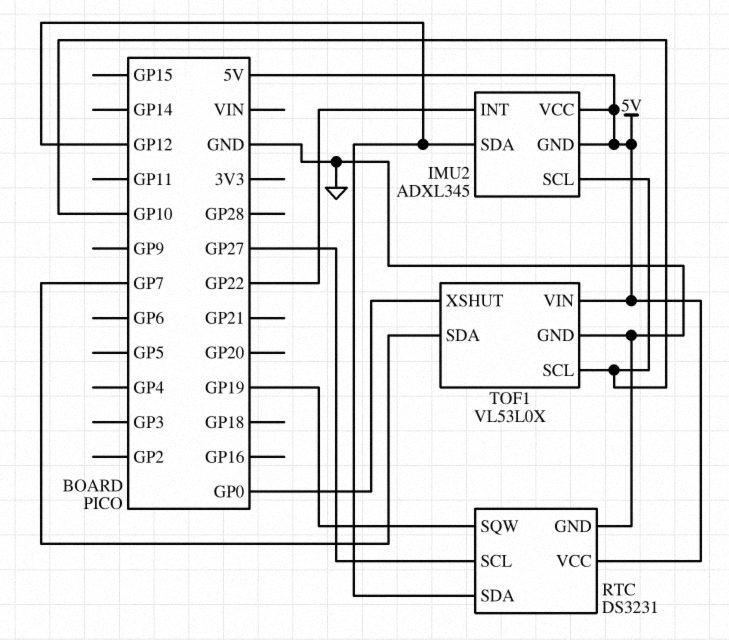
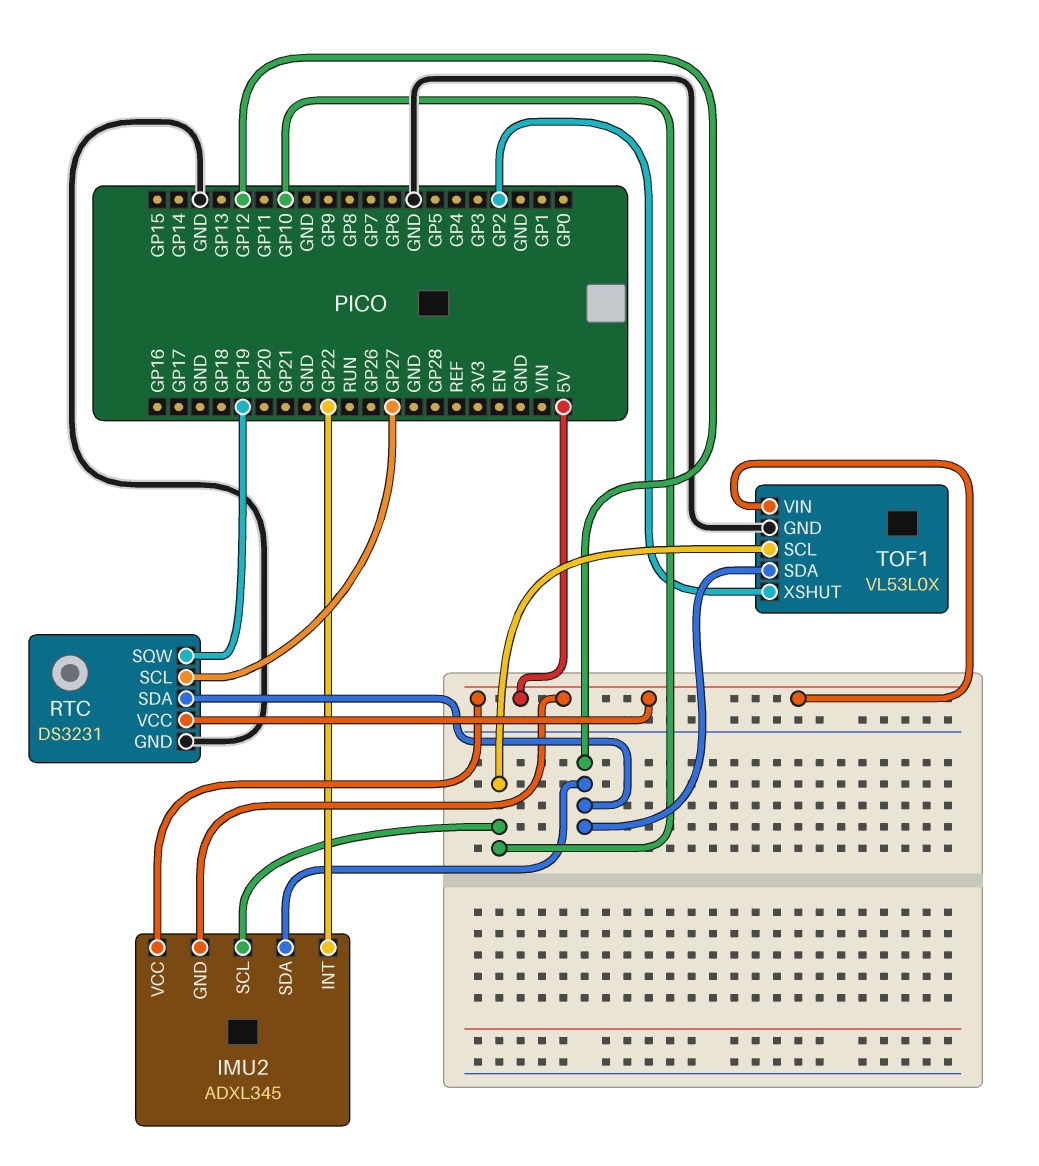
TOF1 pin SDA: GP7 -> GP12
TOF1 pin XSHUT: GP0 -> GP2

